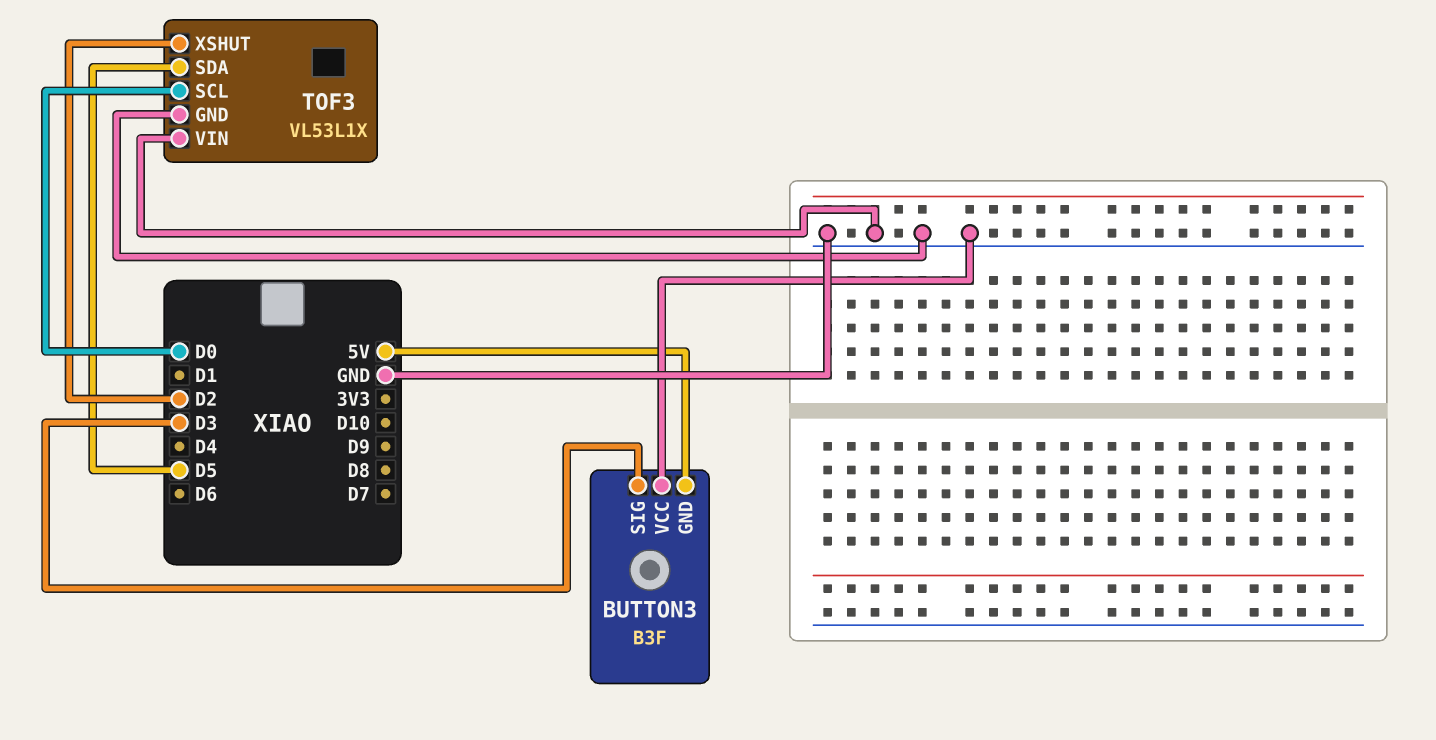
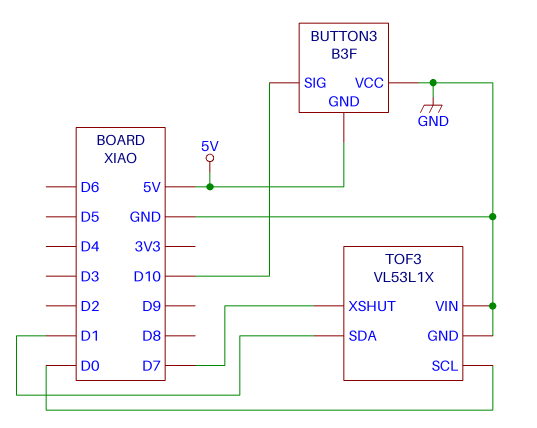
BUTTON3 pin SIG: D3 -> D10
TOF3 pin SDA: D5 -> D1
TOF3 pin XSHUT: D2 -> D7

